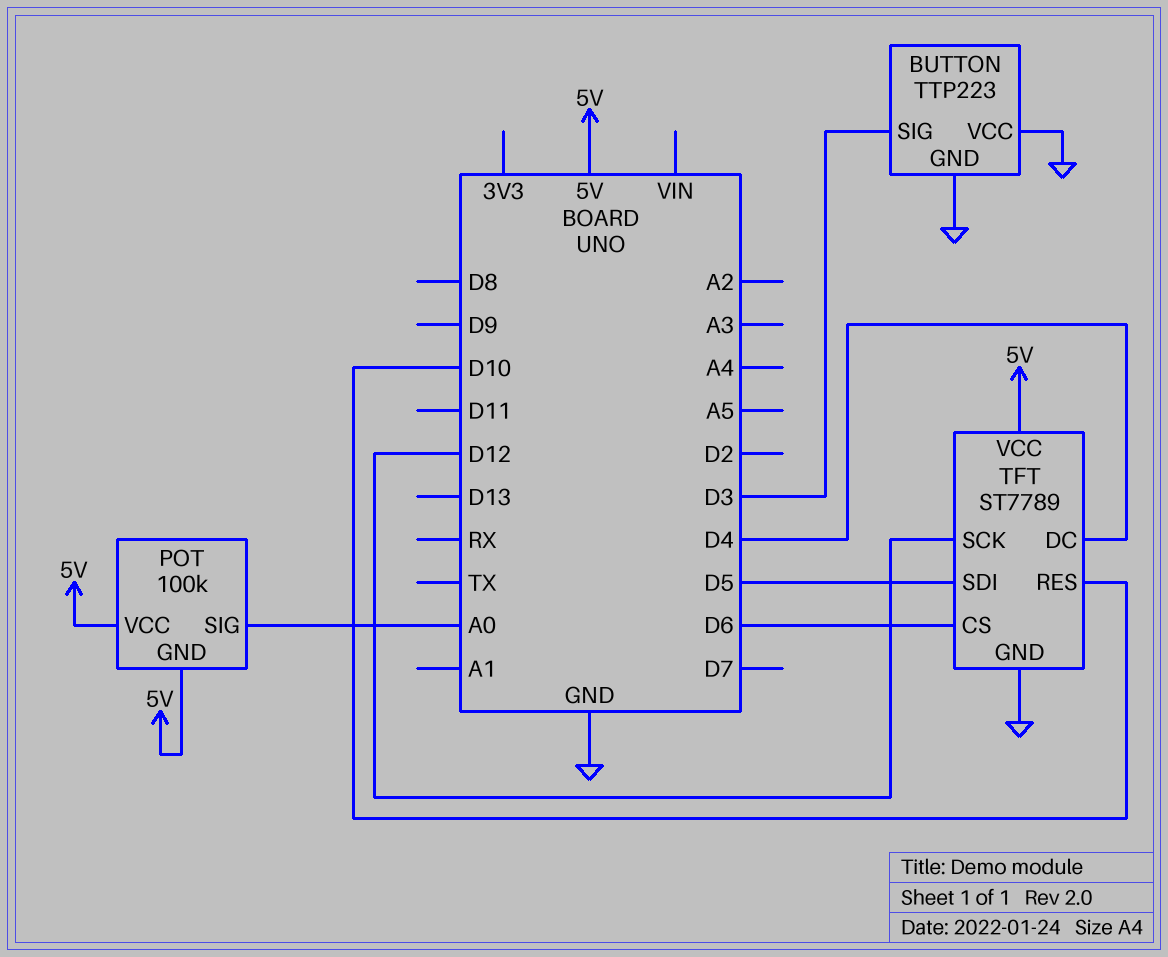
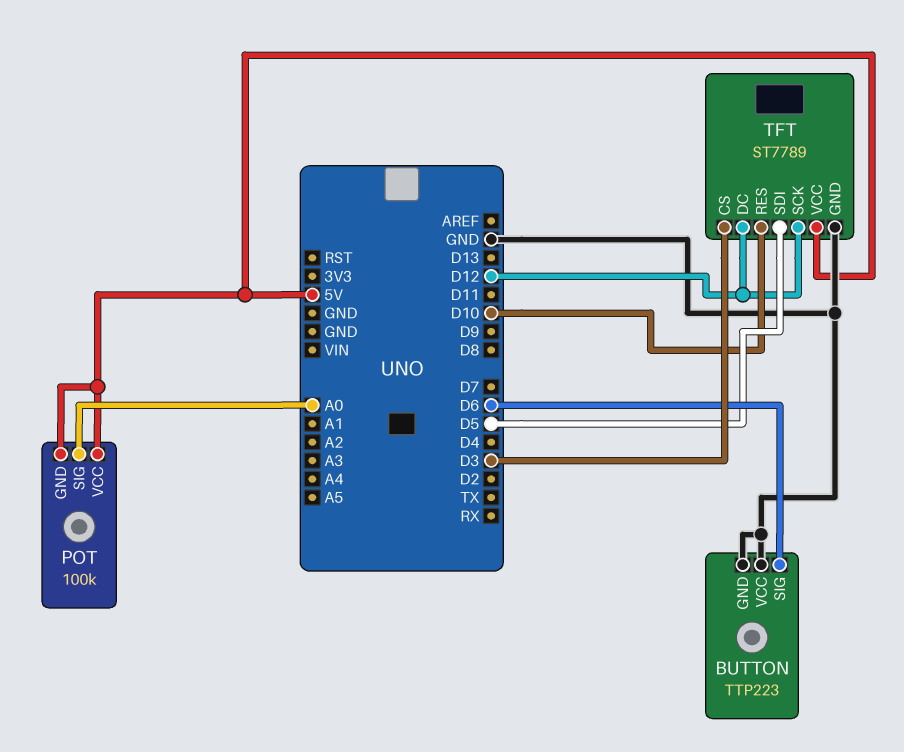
BUTTON pin SIG: D3 -> D6
TFT pin CS: D6 -> D3
TFT pin DC: D4 -> D12

